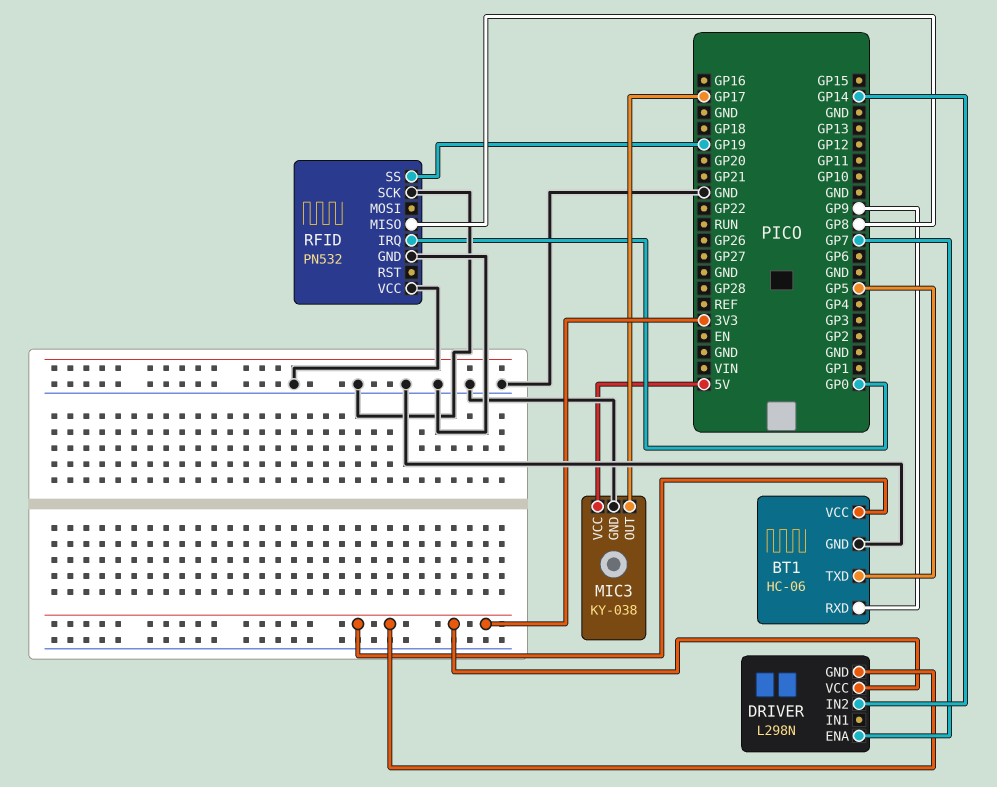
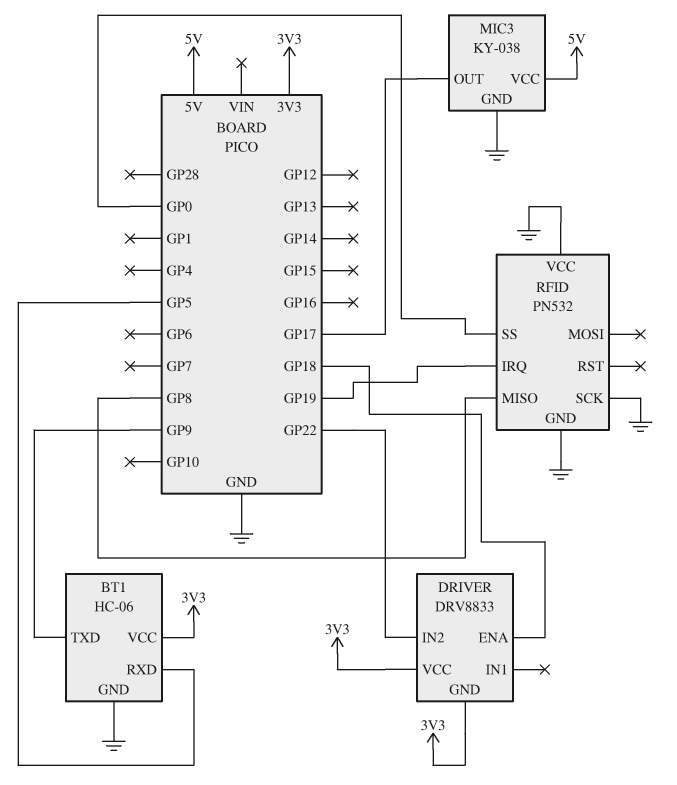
BT1 pin RXD: GP9 -> GP5
BT1 pin TXD: GP5 -> GP9
DRIVER: L298N -> DRV8833
DRIVER pin ENA: GP7 -> GP18
DRIVER pin IN2: GP14 -> GP22
RFID pin IRQ: GP0 -> GP19
RFID pin SS: GP19 -> GP0

